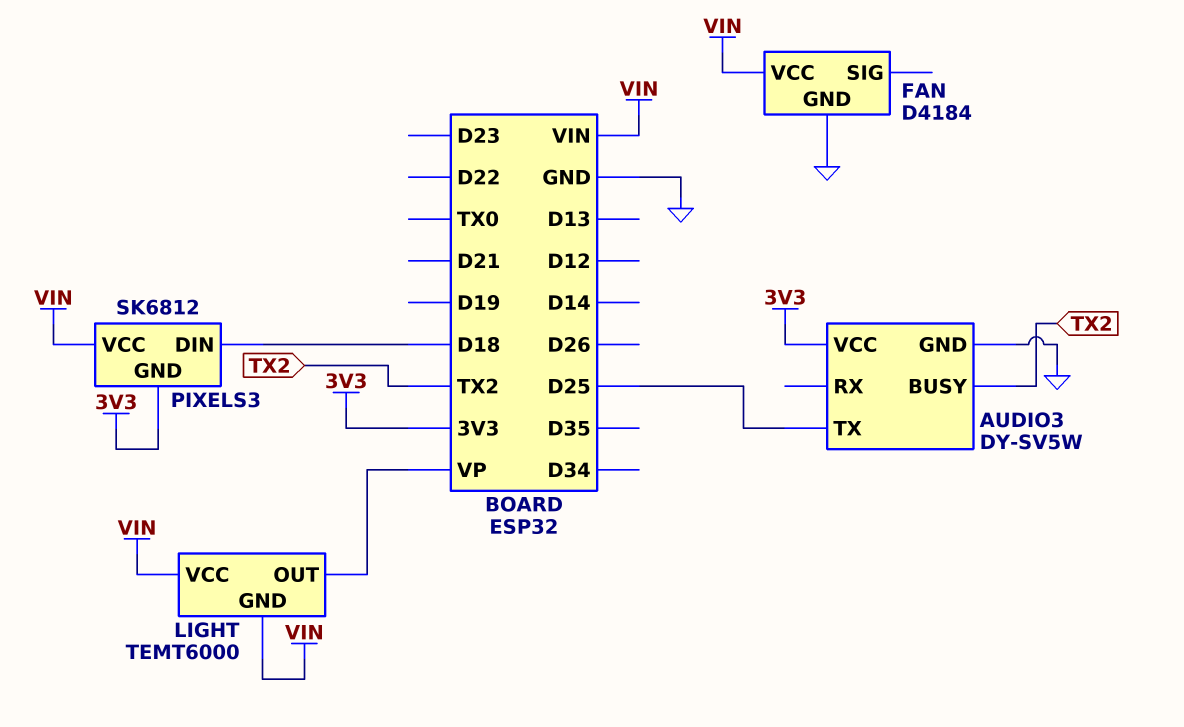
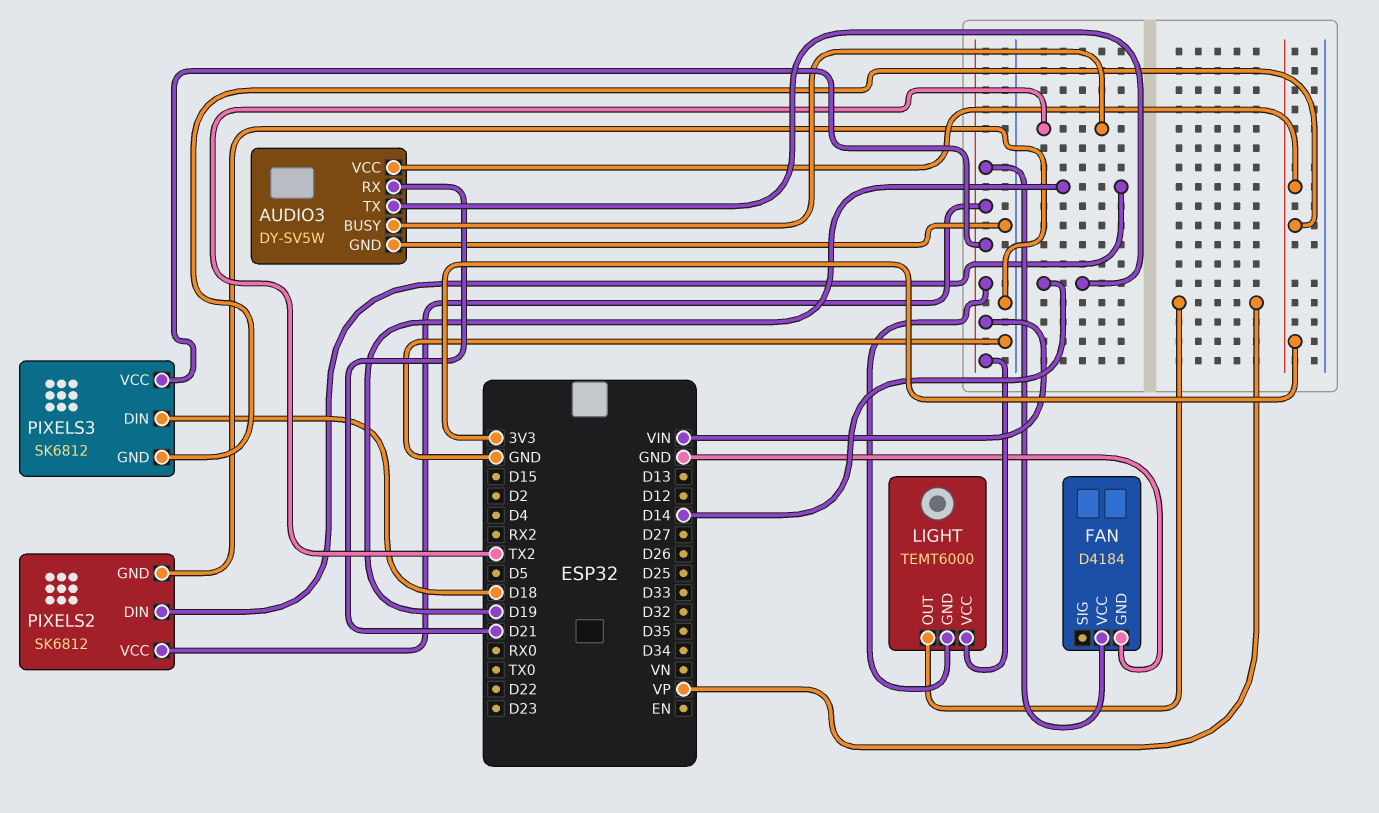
AUDIO3 pin RX: none -> D21
AUDIO3 pin TX: D25 -> D14
PIXELS2: none -> SK6812
PIXELS2 pin DIN: none -> D19
PIXELS2 pin GND: none -> GND
PIXELS2 pin VCC: none -> VIN

